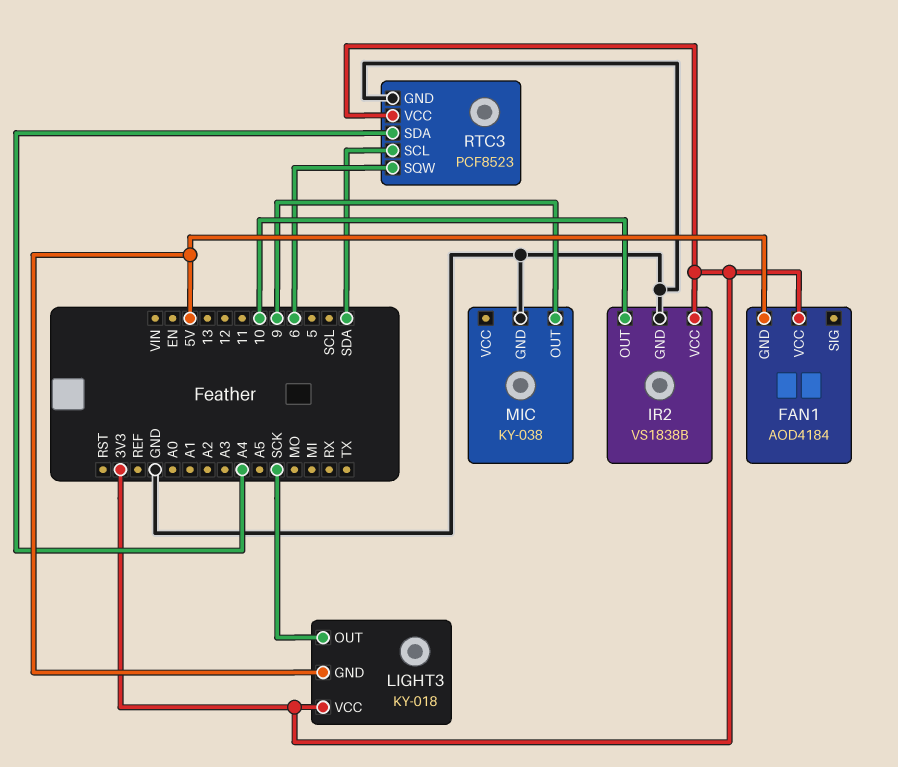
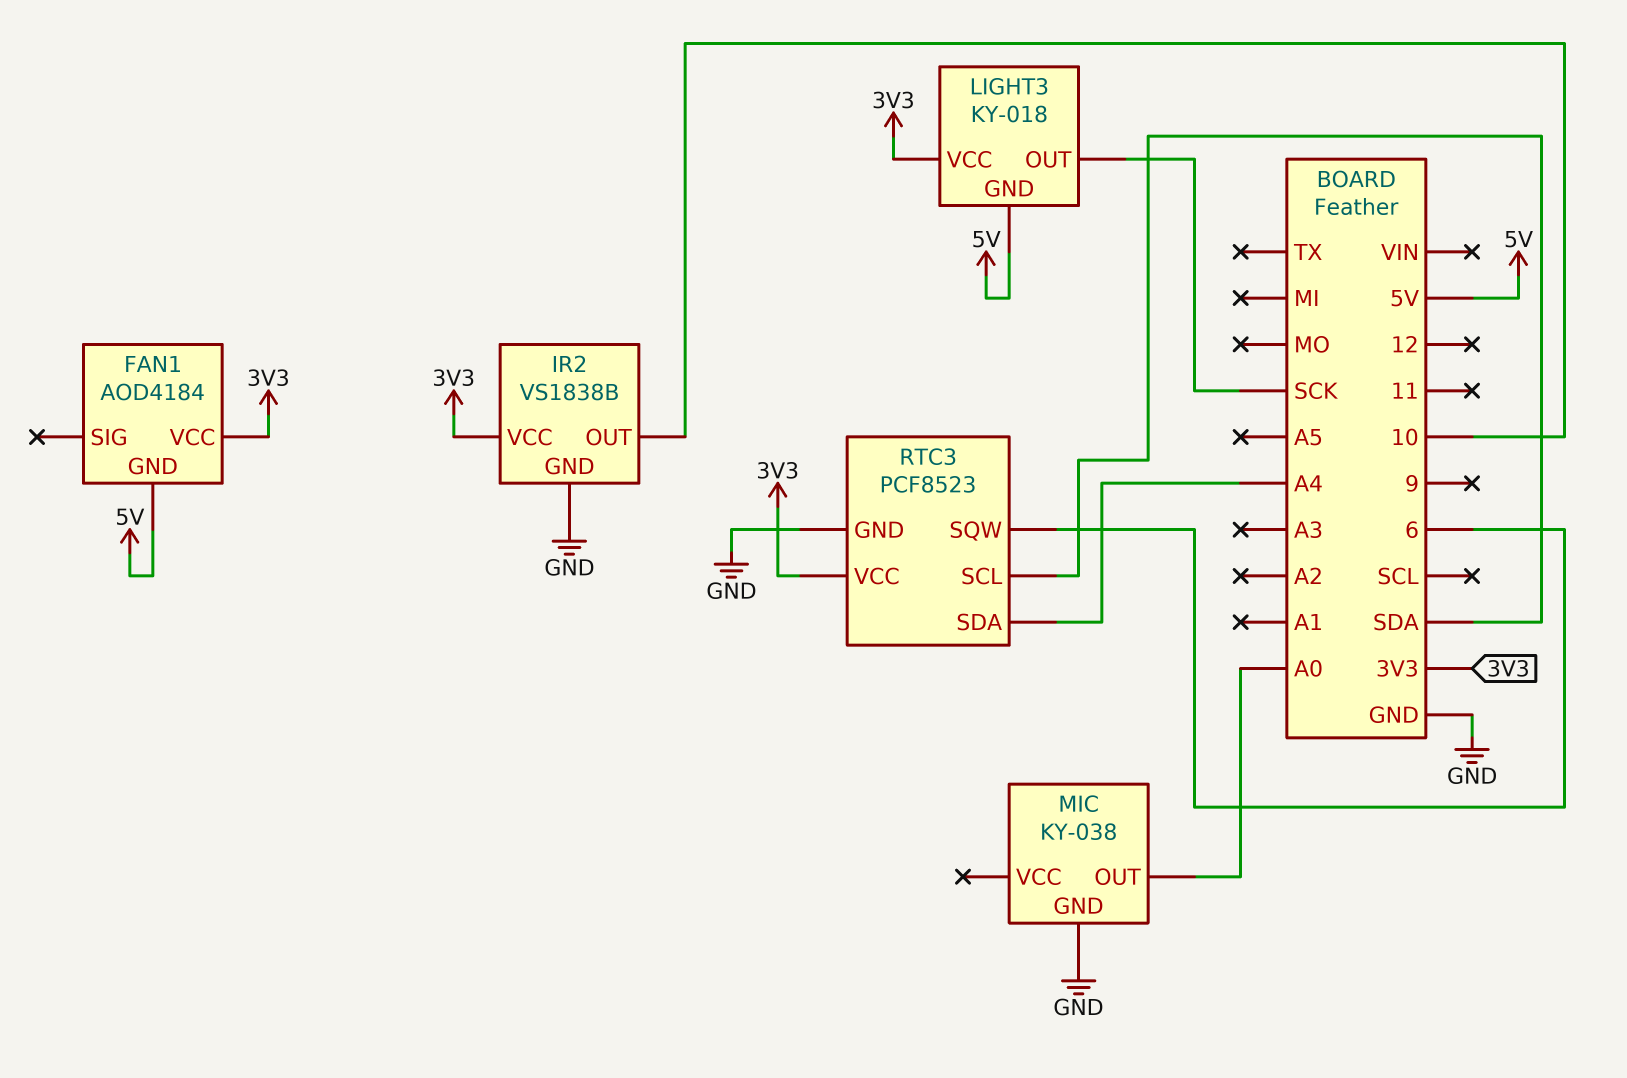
MIC pin OUT: 9 -> A0

